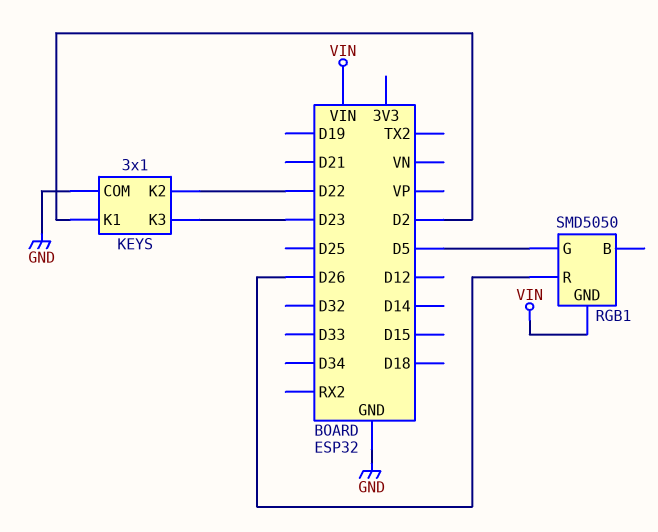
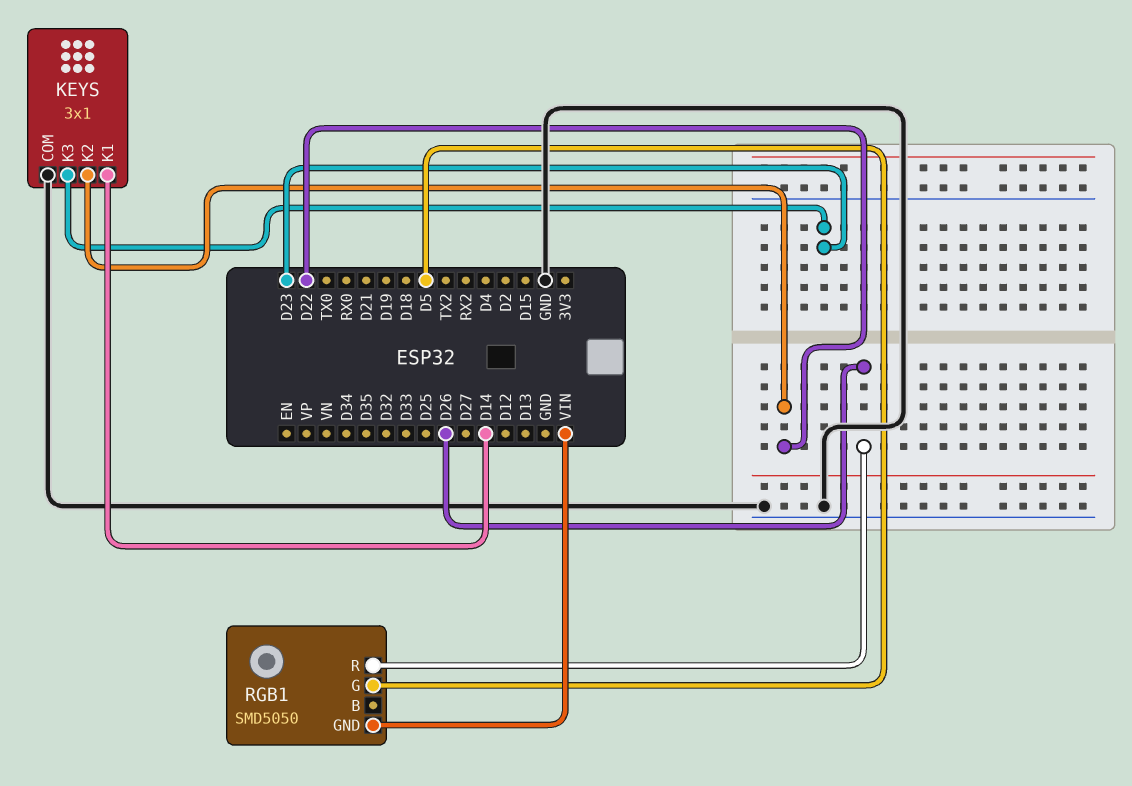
KEYS pin K1: D2 -> D14

